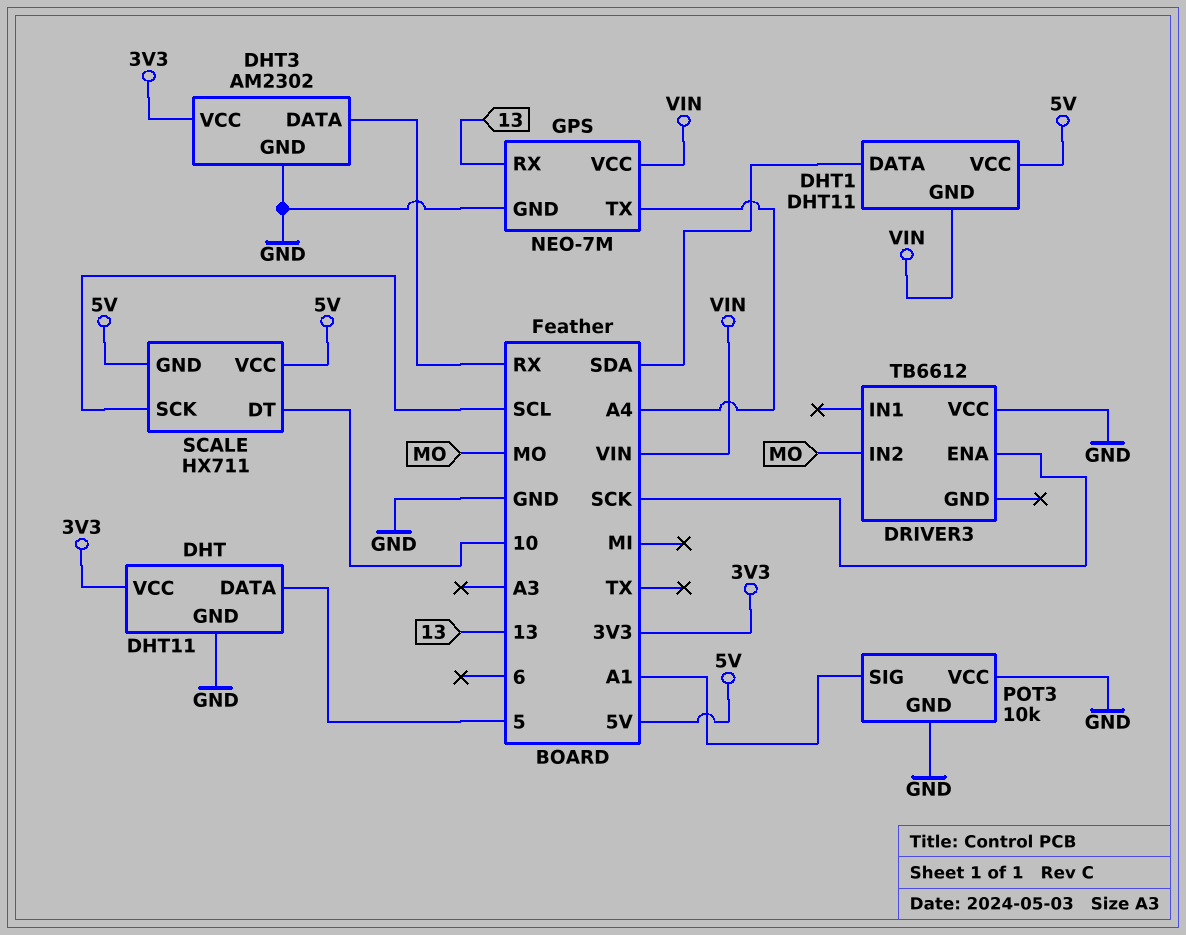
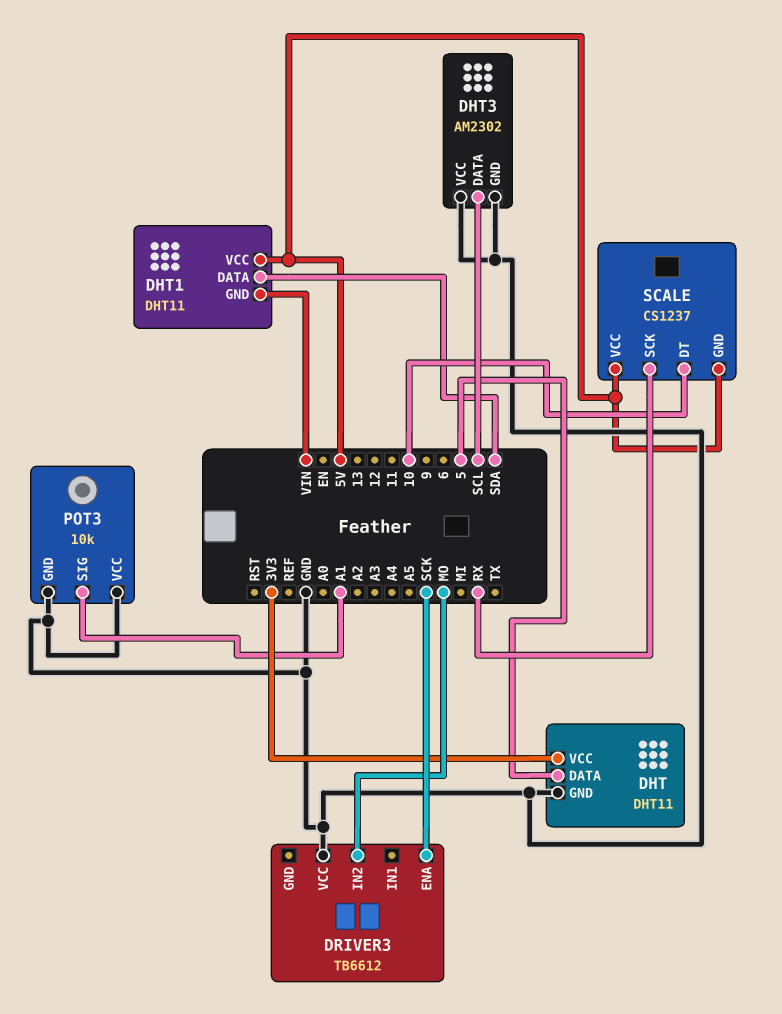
DHT3 pin DATA: RX -> SCL
DHT3 pin VCC: 3V3 -> GND
GPS: NEO-7M -> none
GPS pin GND: GND -> none
GPS pin RX: 13 -> none
GPS pin TX: A4 -> none
GPS pin VCC: VIN -> none
SCALE: HX711 -> CS1237
SCALE pin SCK: SCL -> RX

